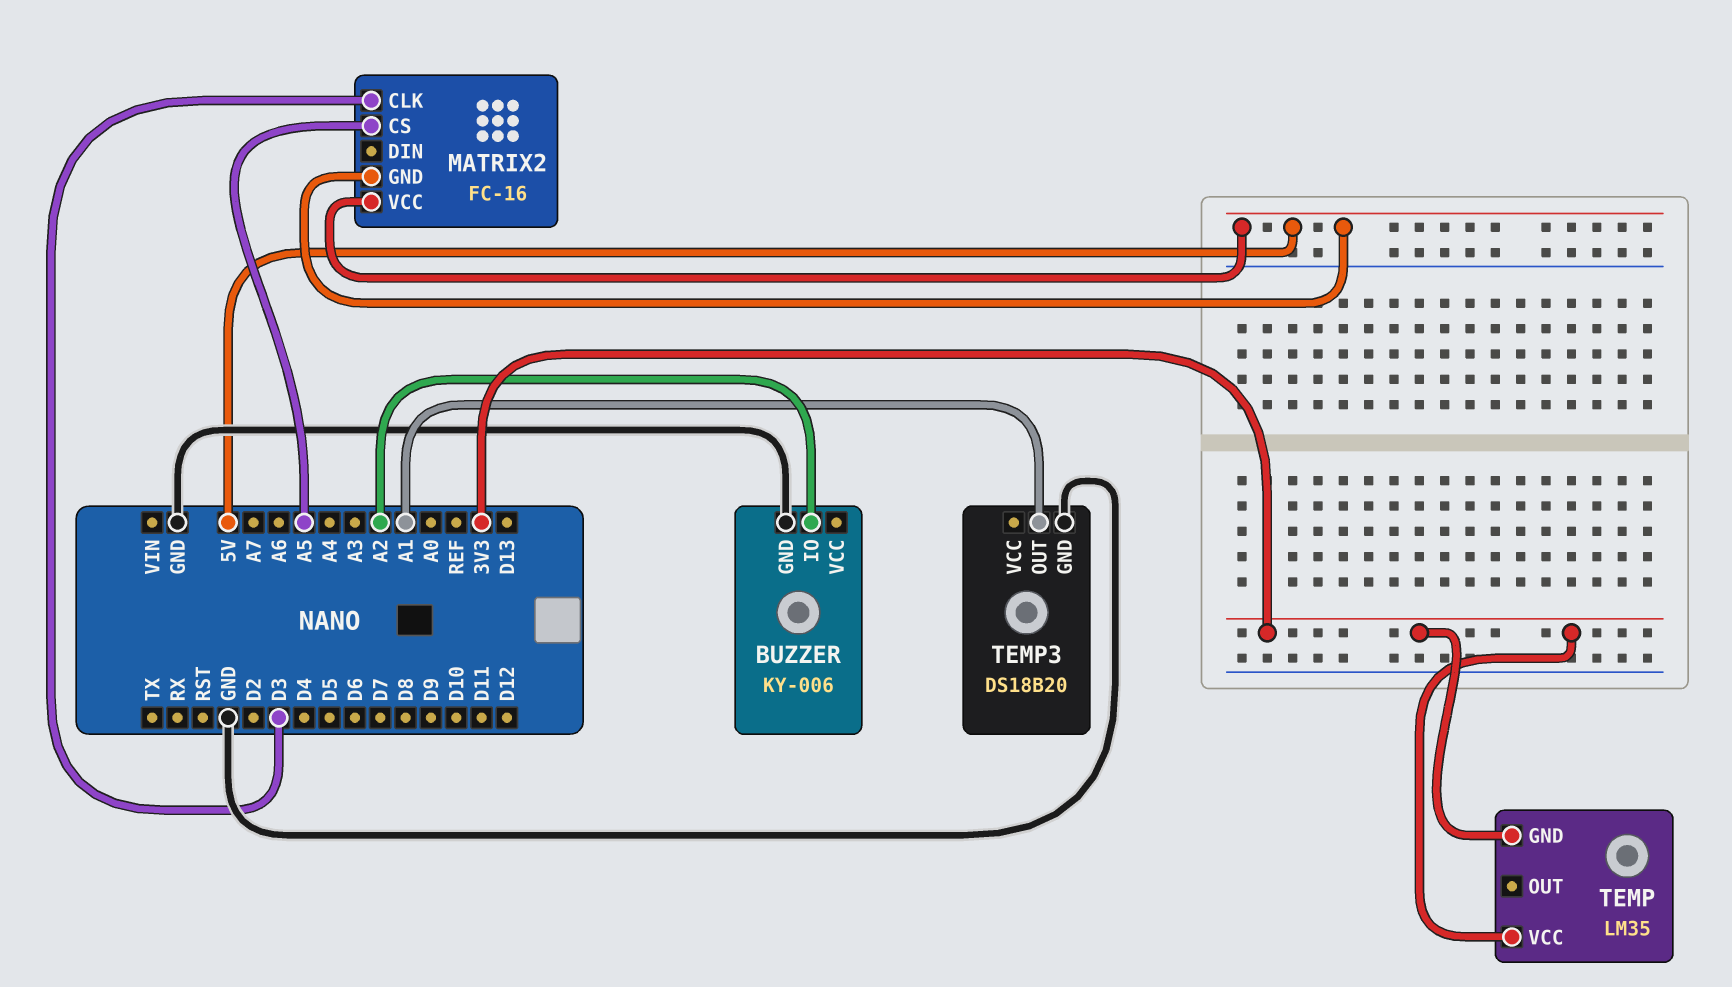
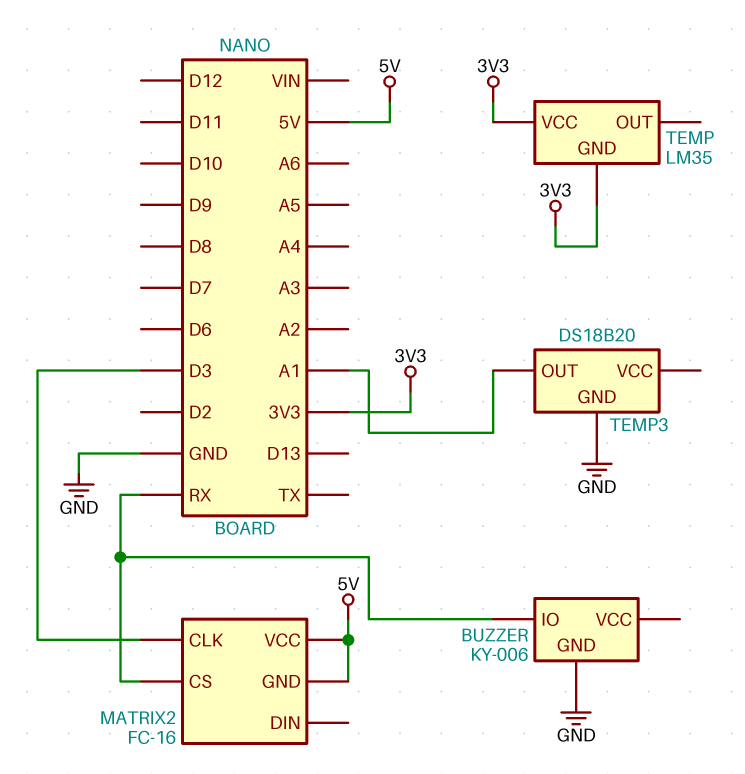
BUZZER pin IO: A2 -> RX
MATRIX2 pin CS: A5 -> RX

